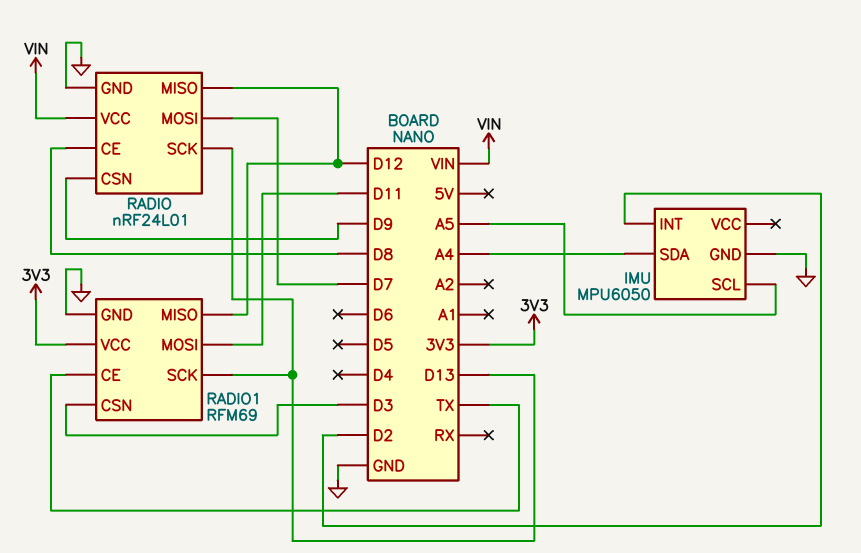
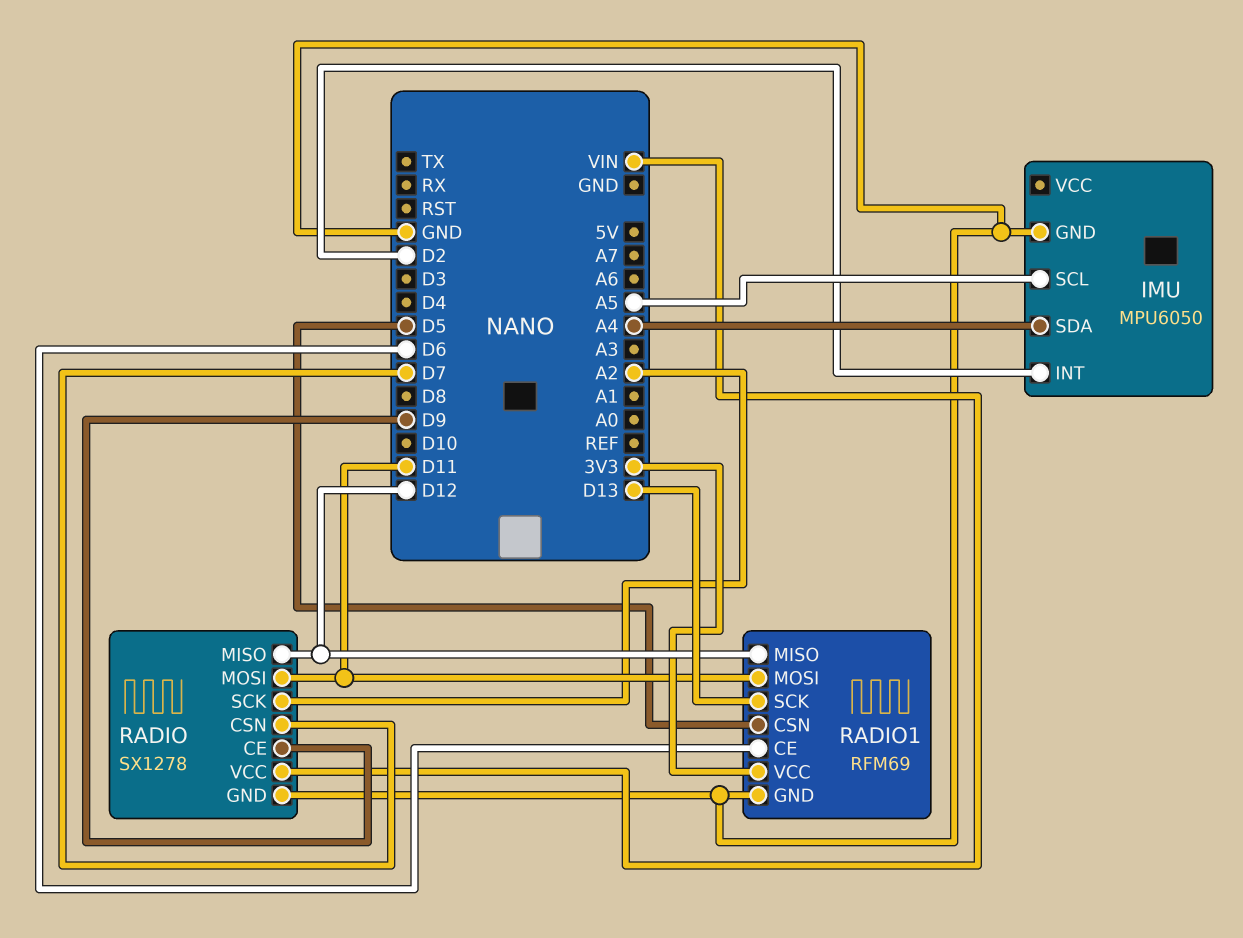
RADIO: nRF24L01 -> SX1278
RADIO pin CE: D8 -> D9
RADIO pin CSN: D9 -> D7
RADIO pin MOSI: D7 -> D11
RADIO pin SCK: D13 -> A2
RADIO1 pin CE: TX -> D6
RADIO1 pin CSN: D3 -> D5

